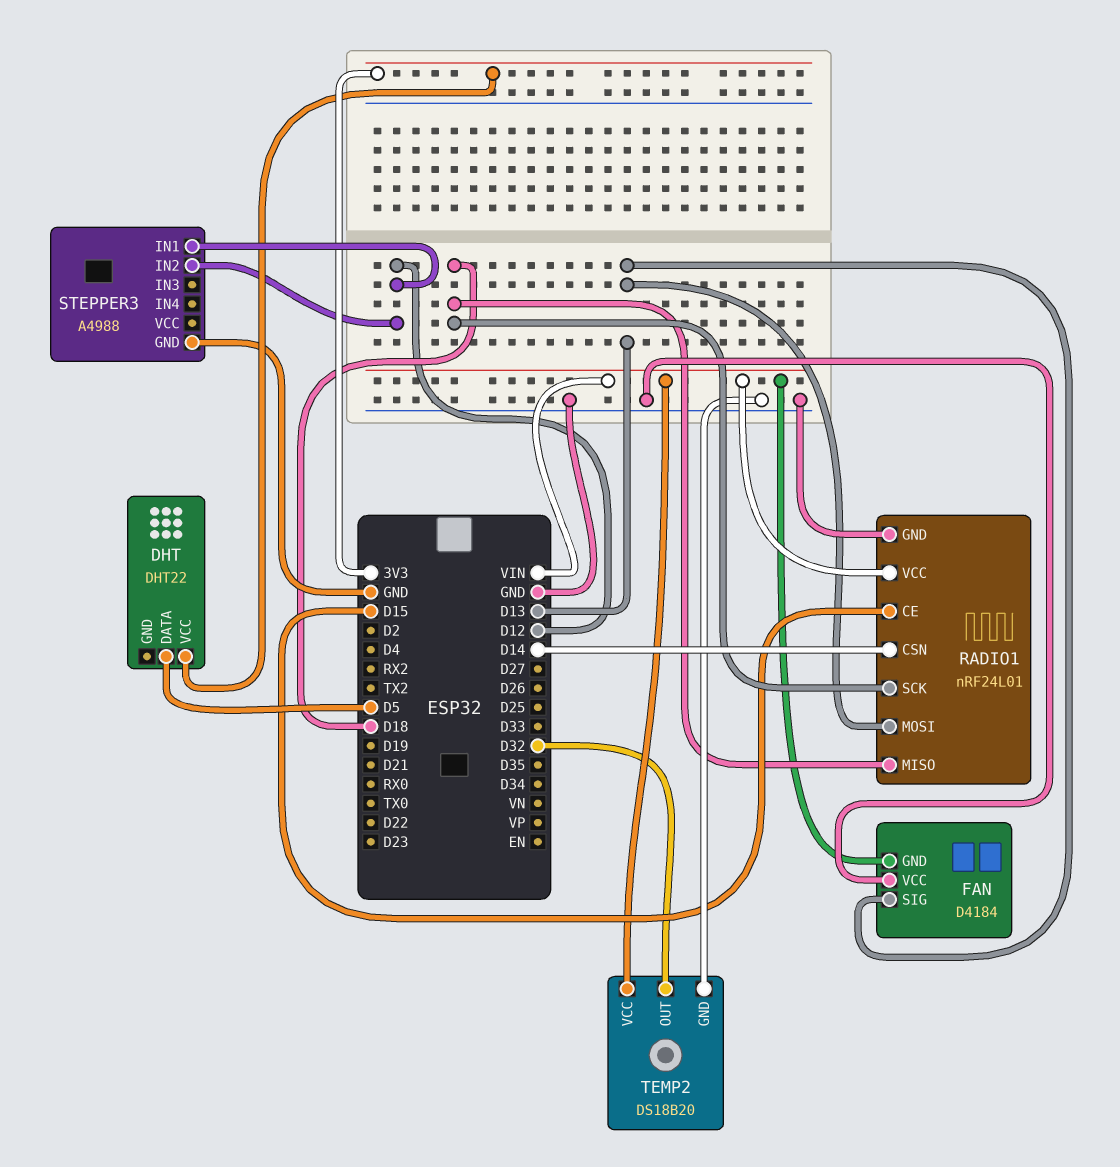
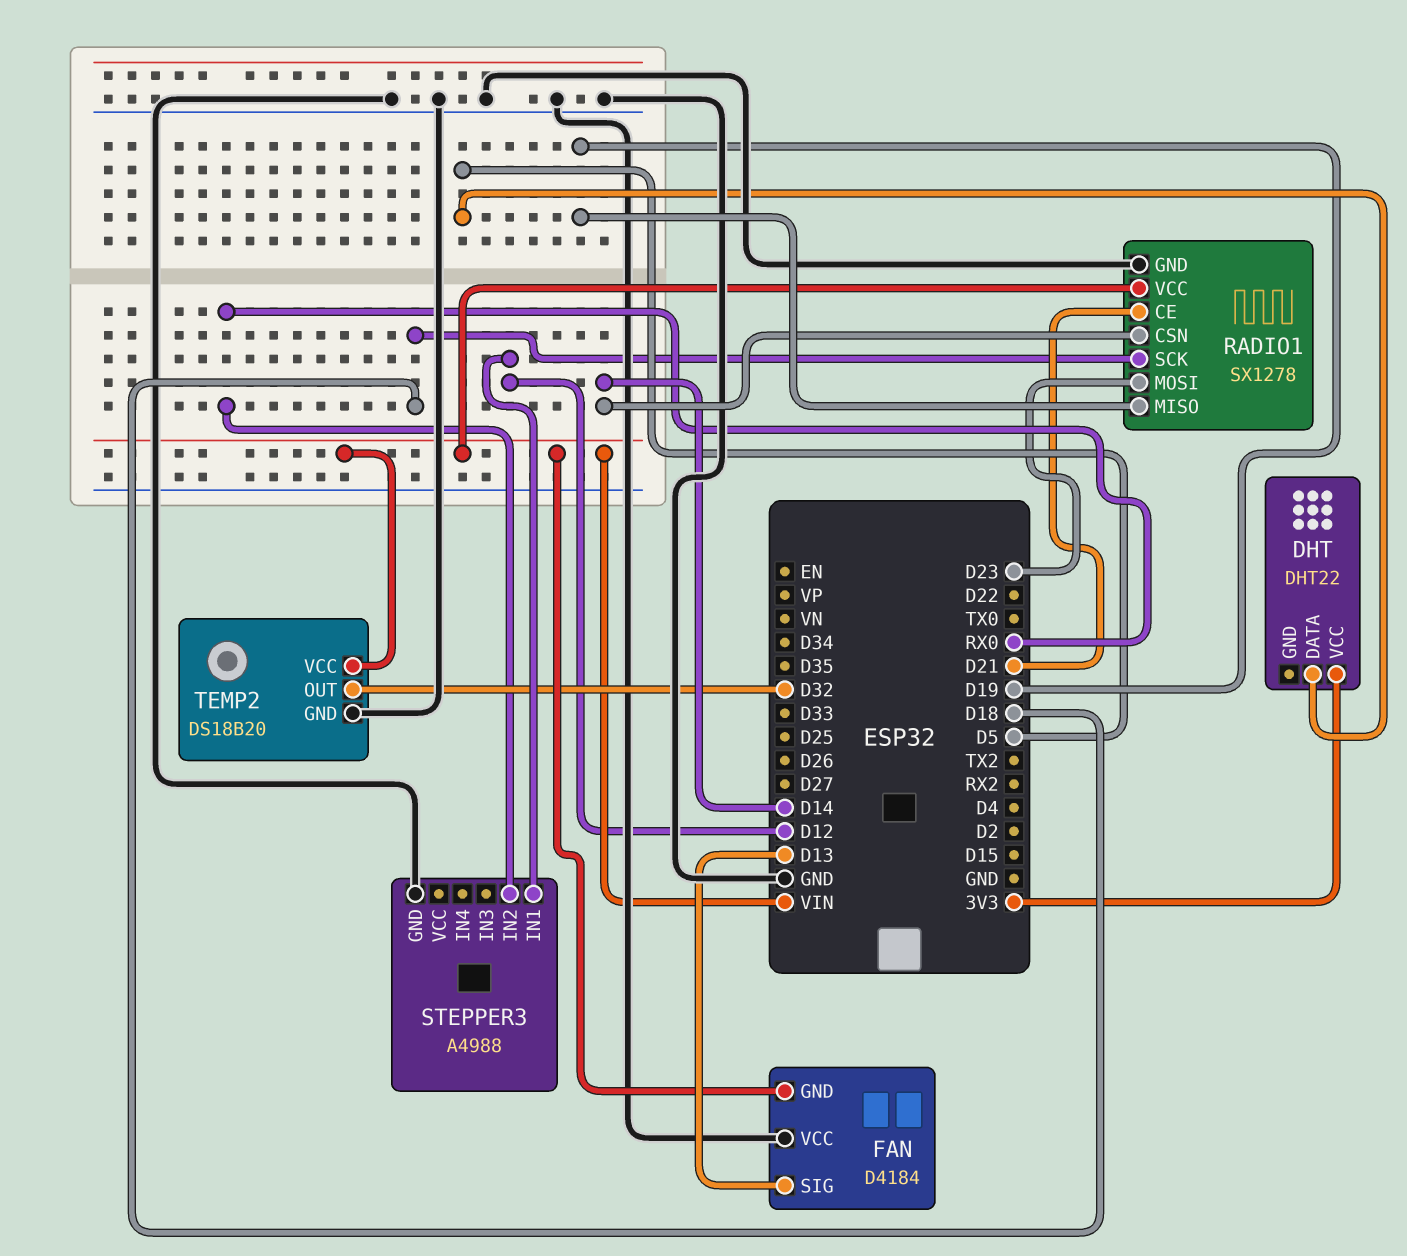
RADIO1: nRF24L01 -> SX1278
RADIO1 pin CE: D15 -> D21
RADIO1 pin MISO: D18 -> D19
RADIO1 pin MOSI: D13 -> D23
STEPPER3 pin IN2: D12 -> RX0

